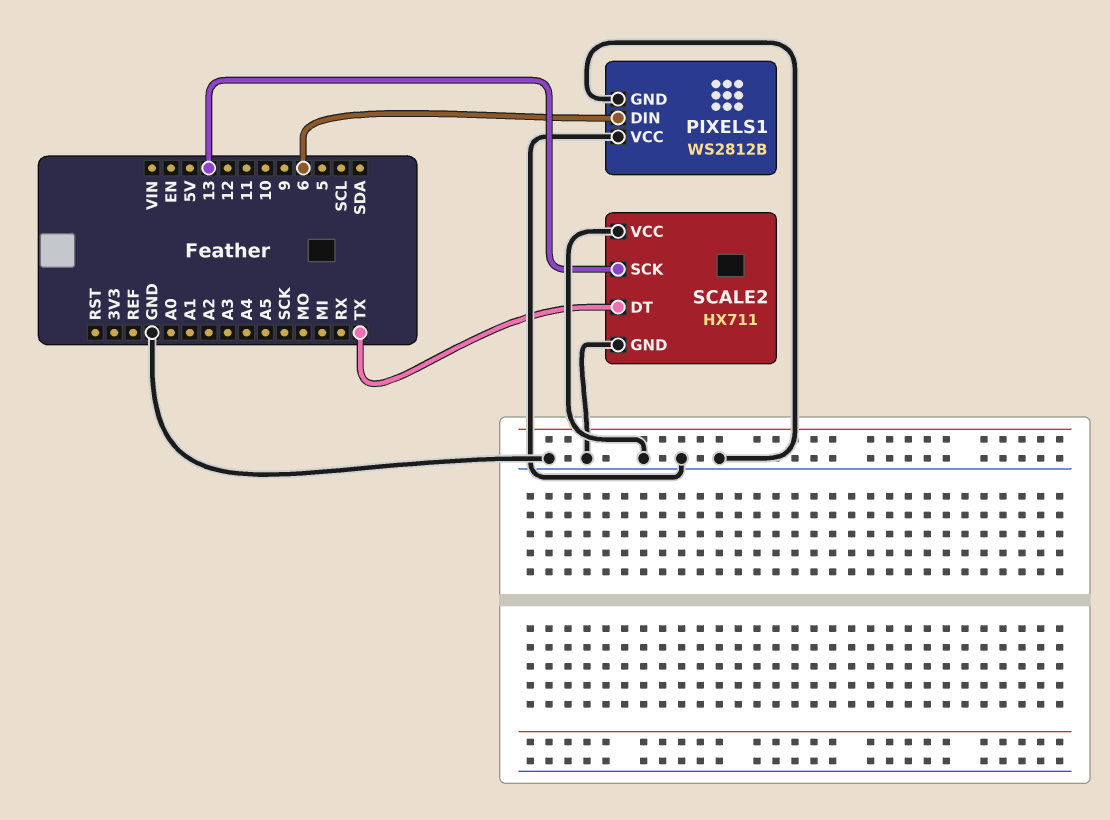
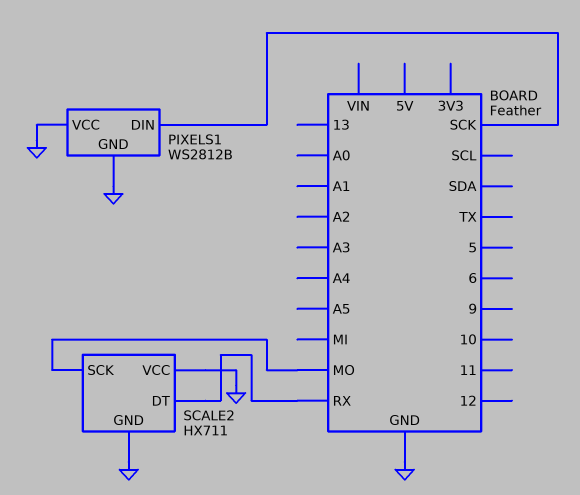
PIXELS1 pin DIN: 6 -> SCK
SCALE2 pin DT: TX -> RX
SCALE2 pin SCK: 13 -> MO

